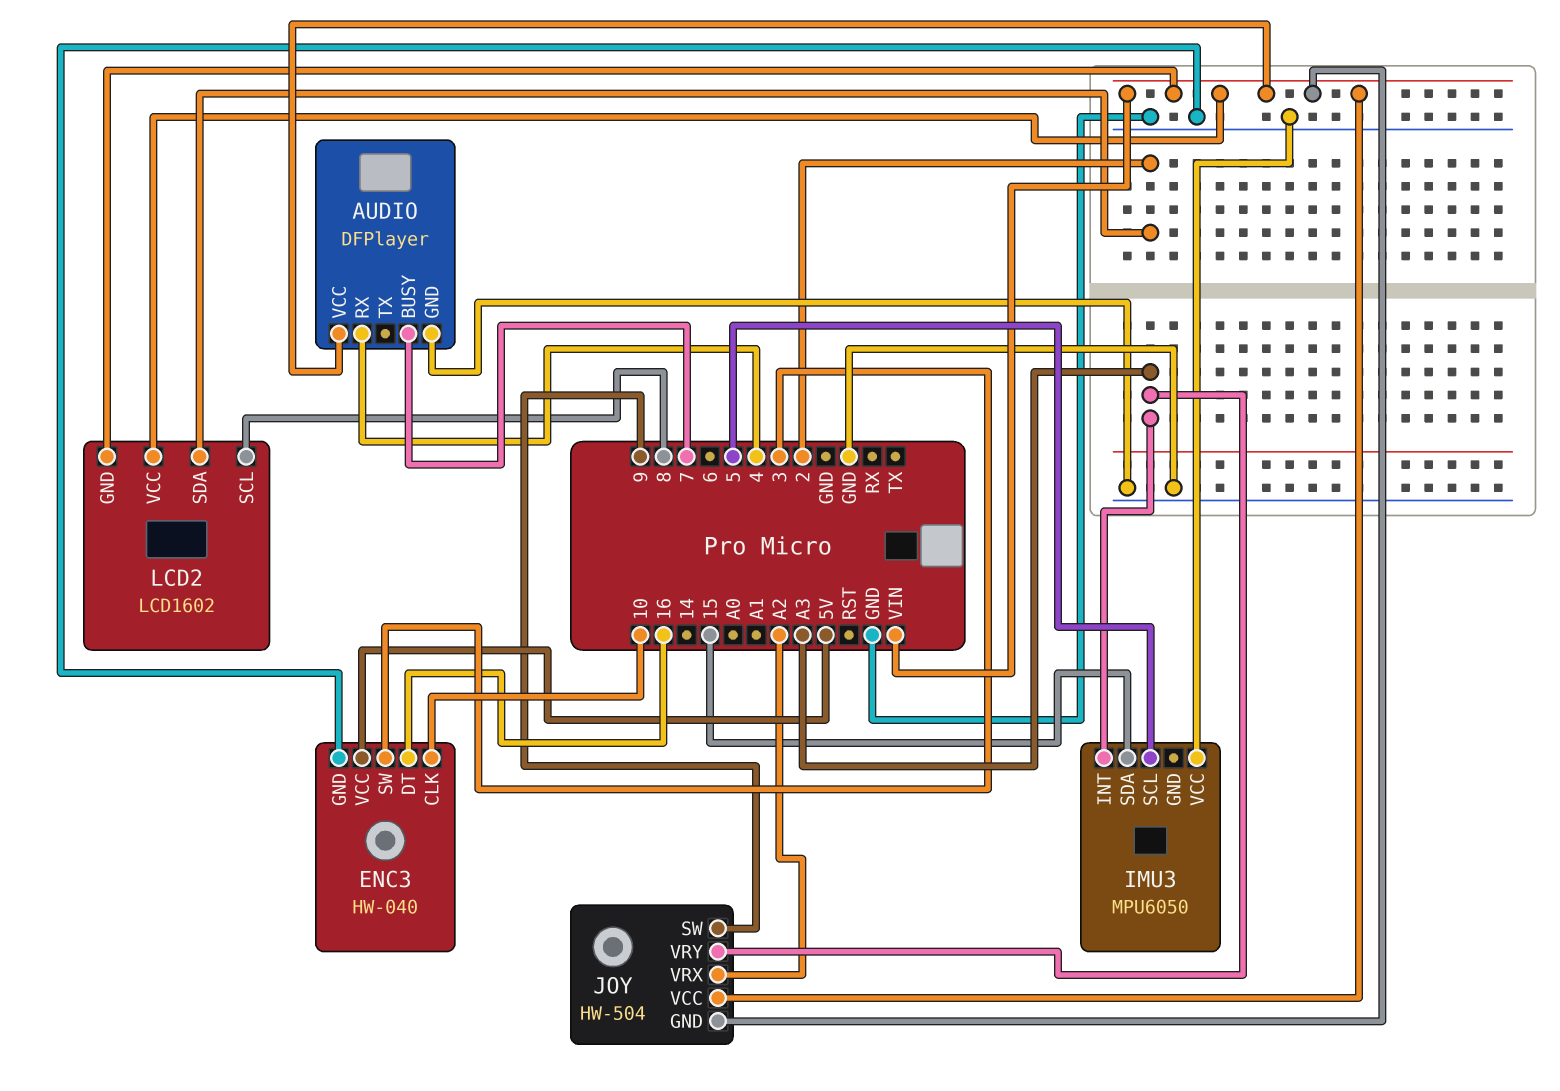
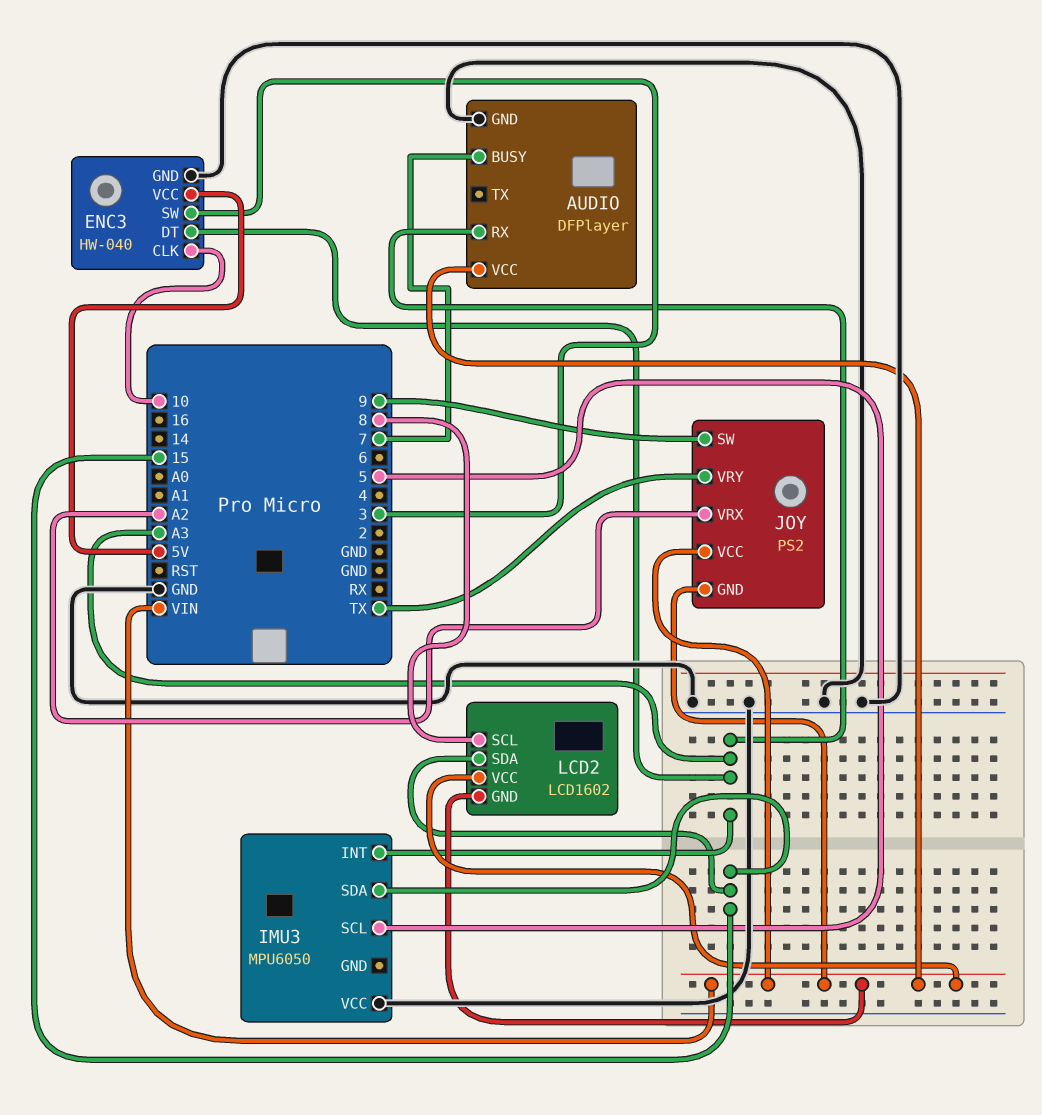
AUDIO pin RX: 4 -> A3
ENC3 pin DT: 16 -> A3
JOY: HW-504 -> PS2
JOY pin VRY: A3 -> TX
LCD2 pin SDA: 2 -> 15

